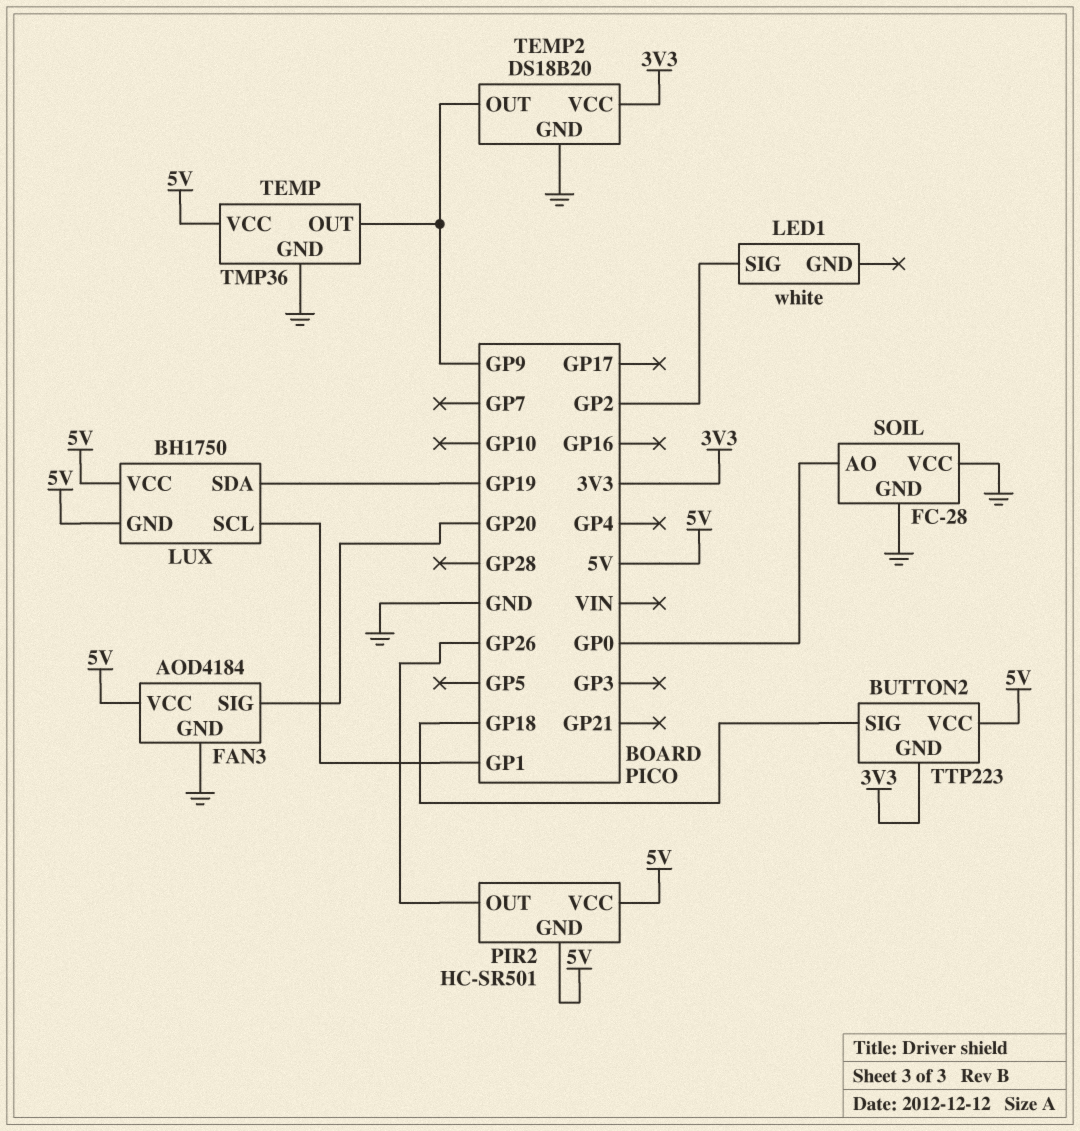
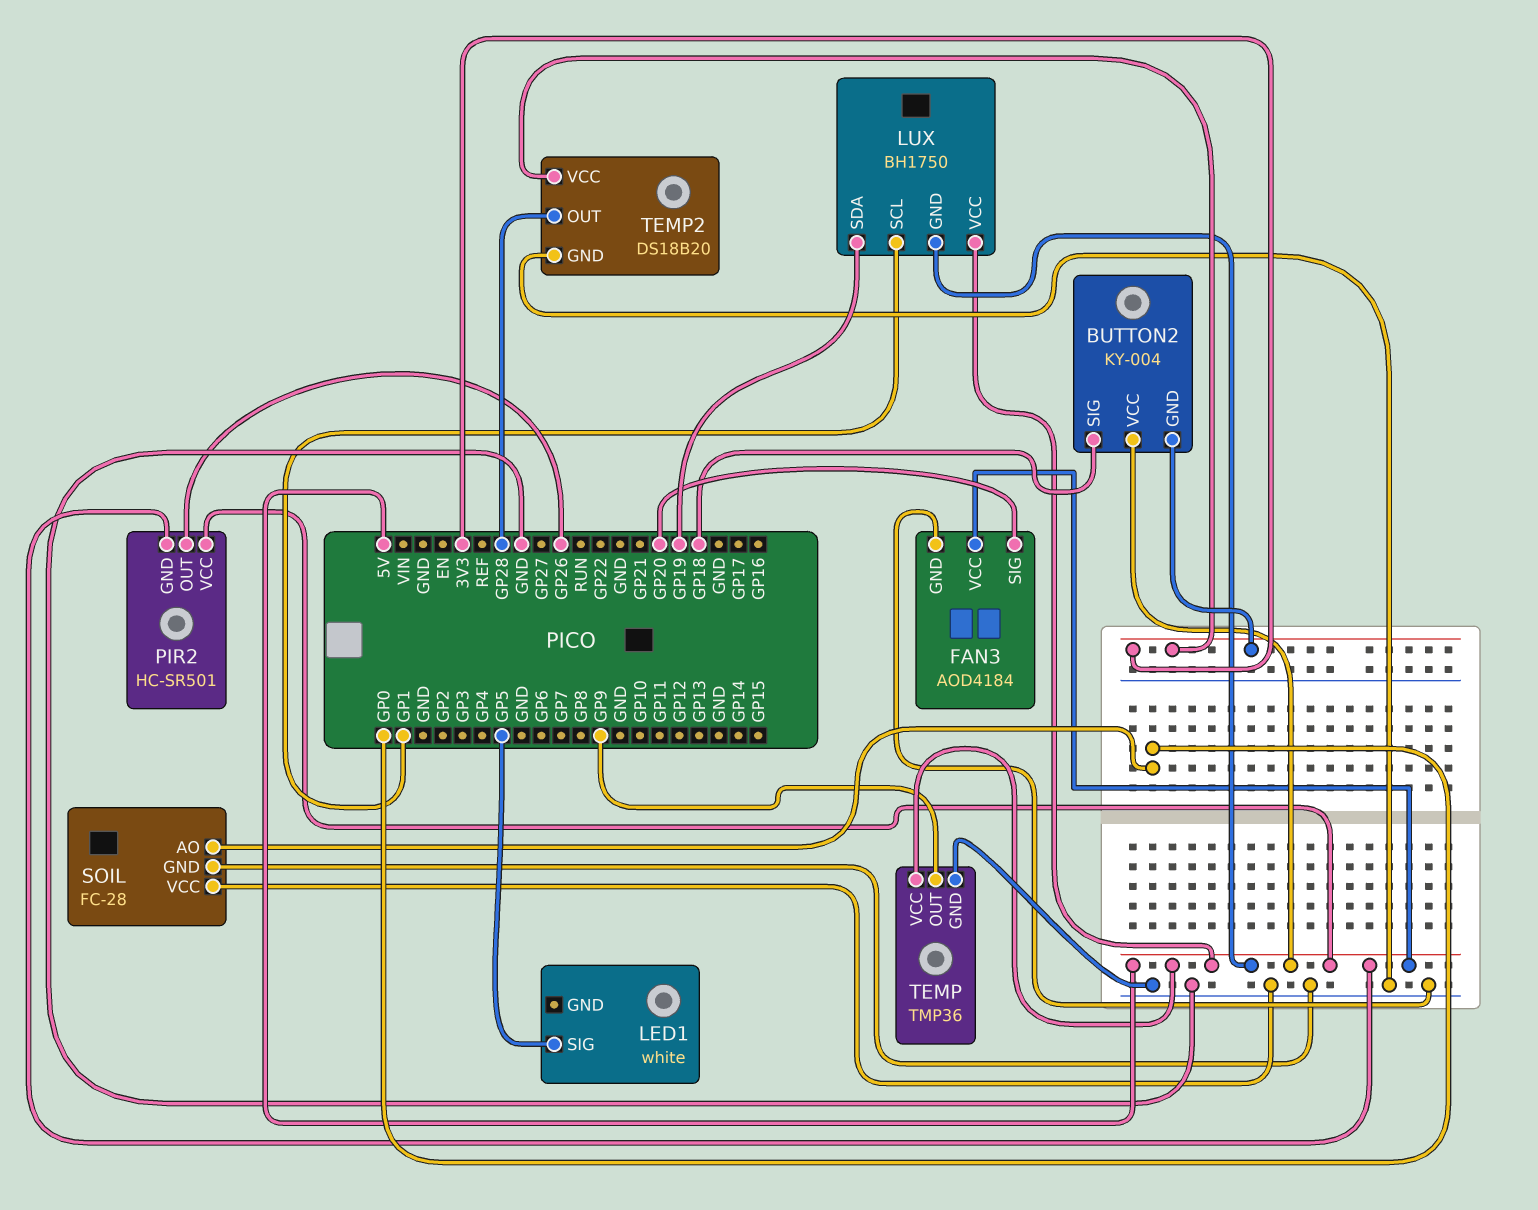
BUTTON2: TTP223 -> KY-004
LED1 pin SIG: GP2 -> GP5
TEMP2 pin OUT: GP9 -> GP28

